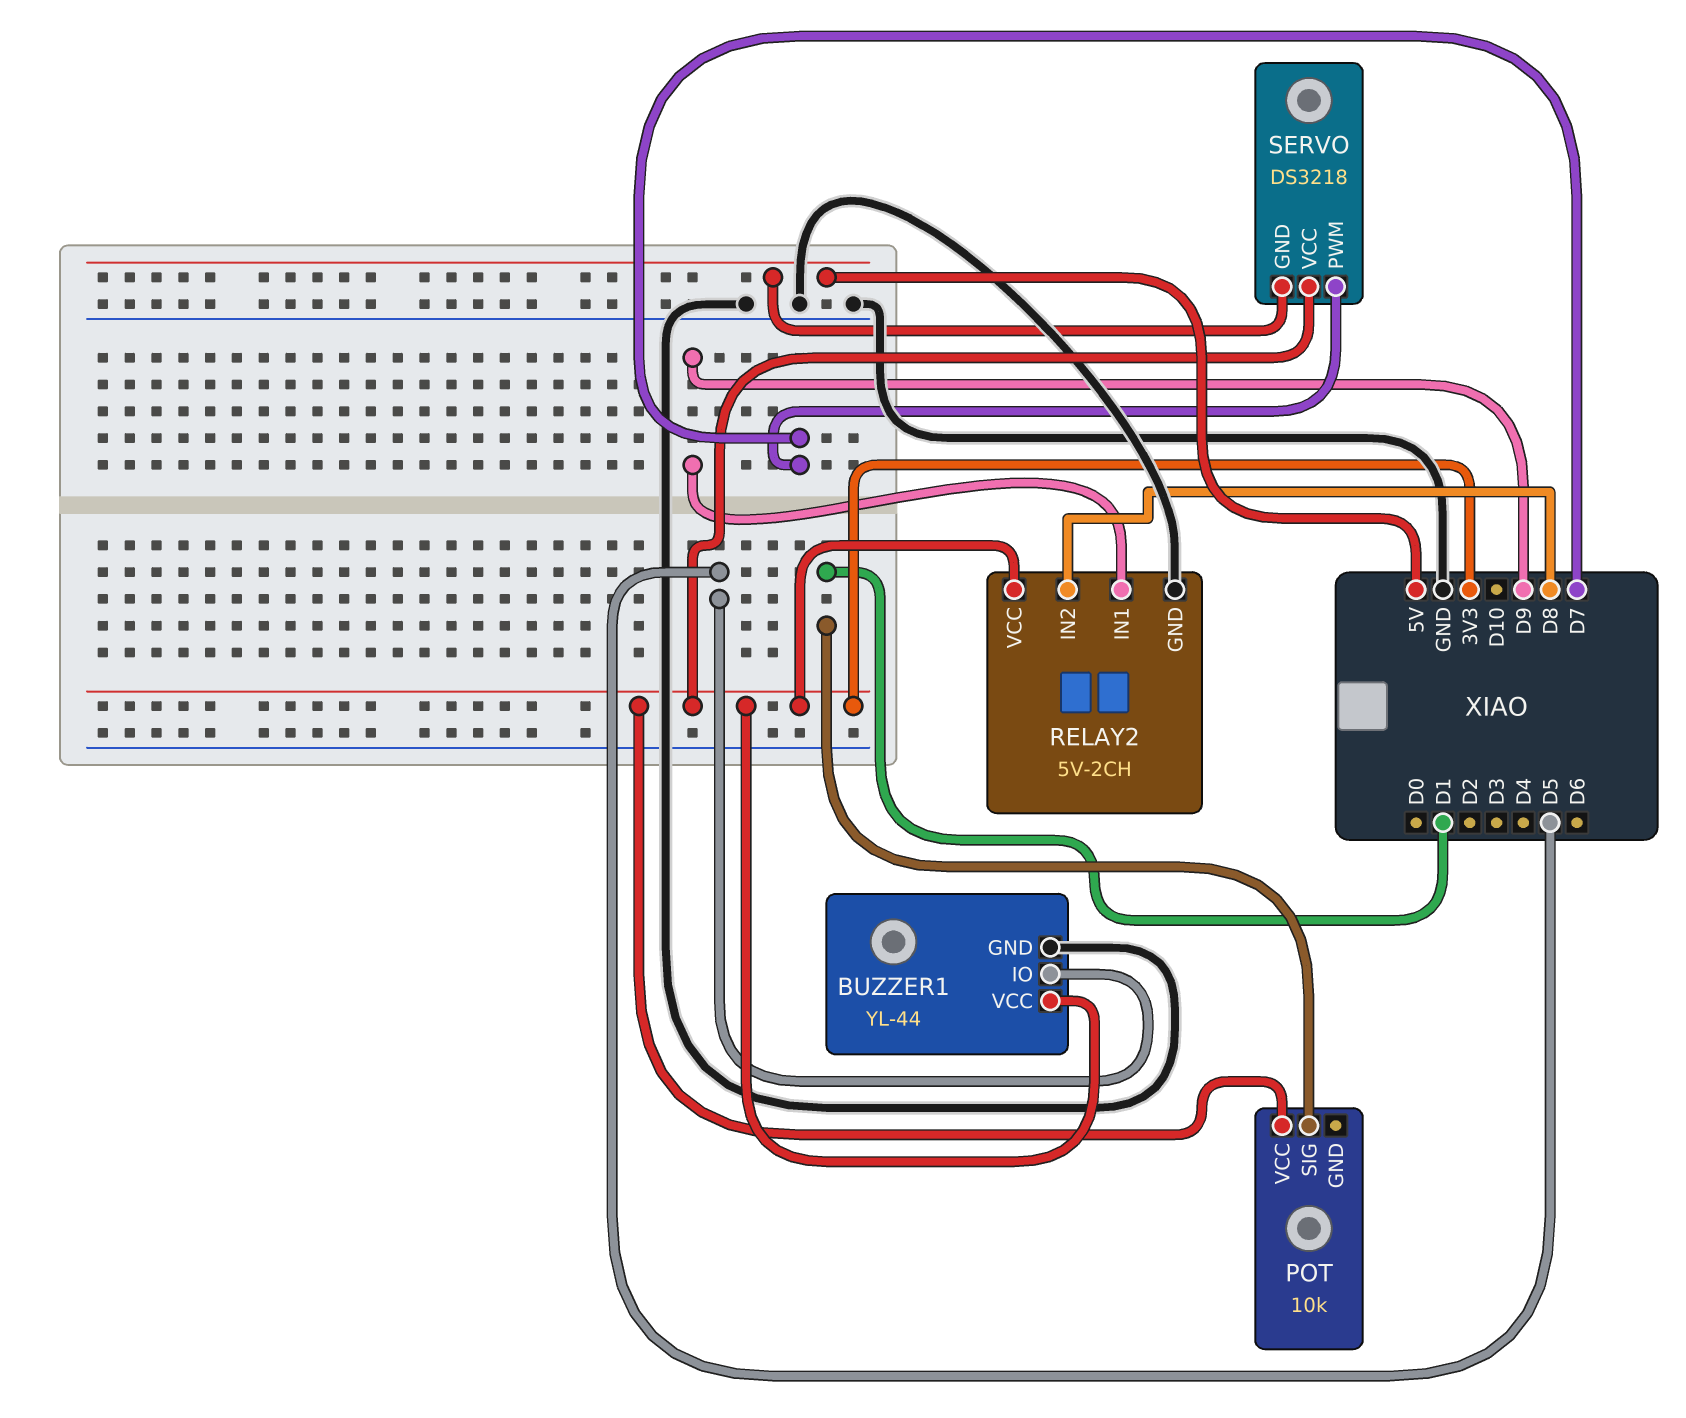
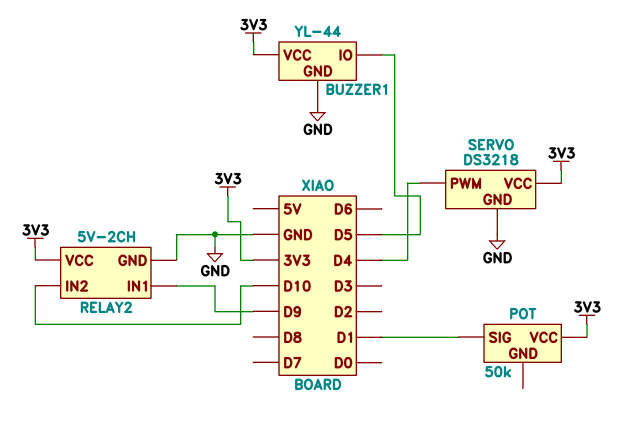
POT: 10k -> 50k
RELAY2 pin IN2: D8 -> D10
SERVO pin GND: 5V -> GND
SERVO pin PWM: D7 -> D4

